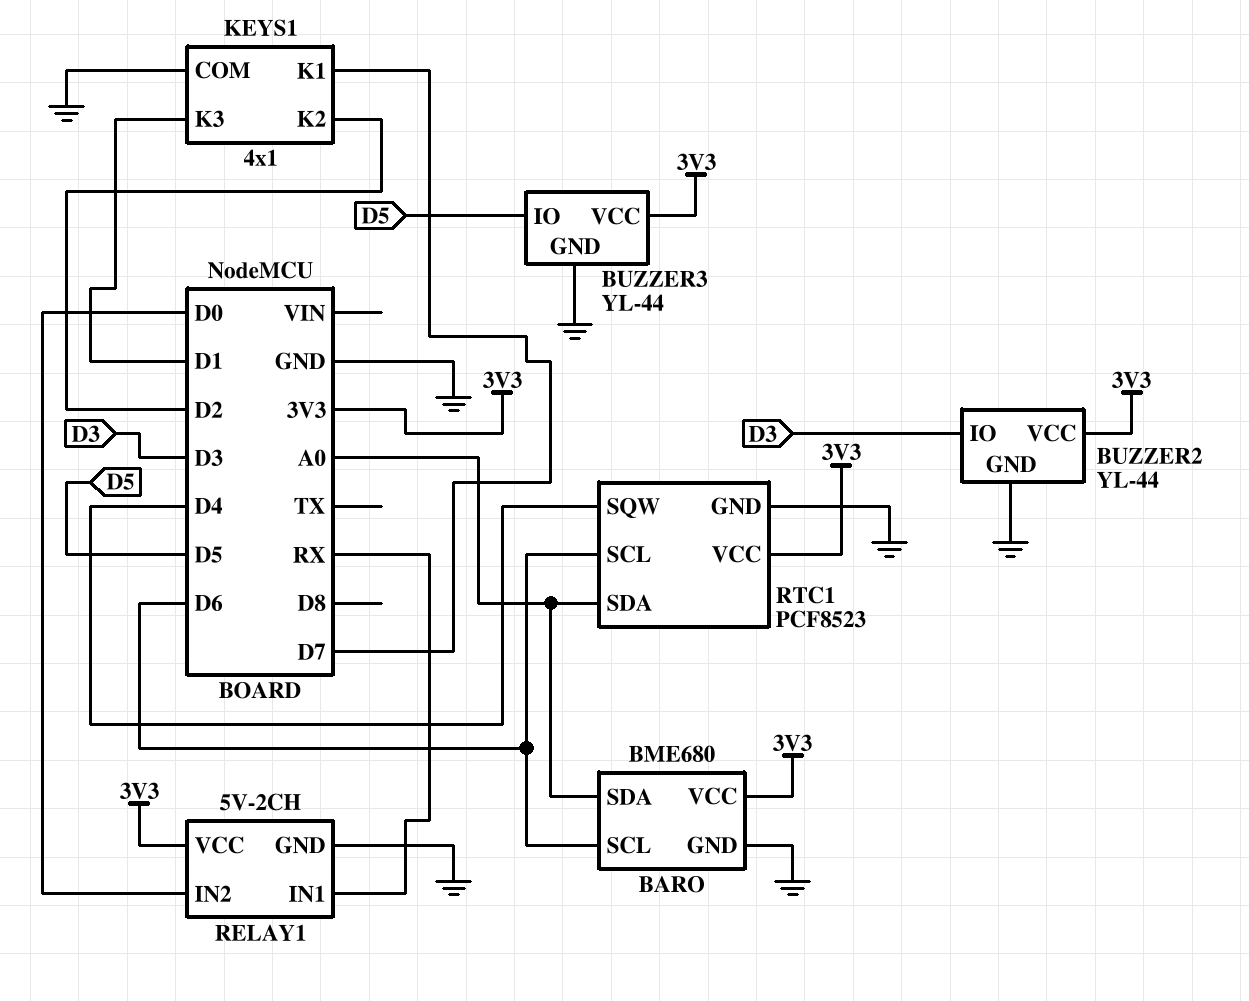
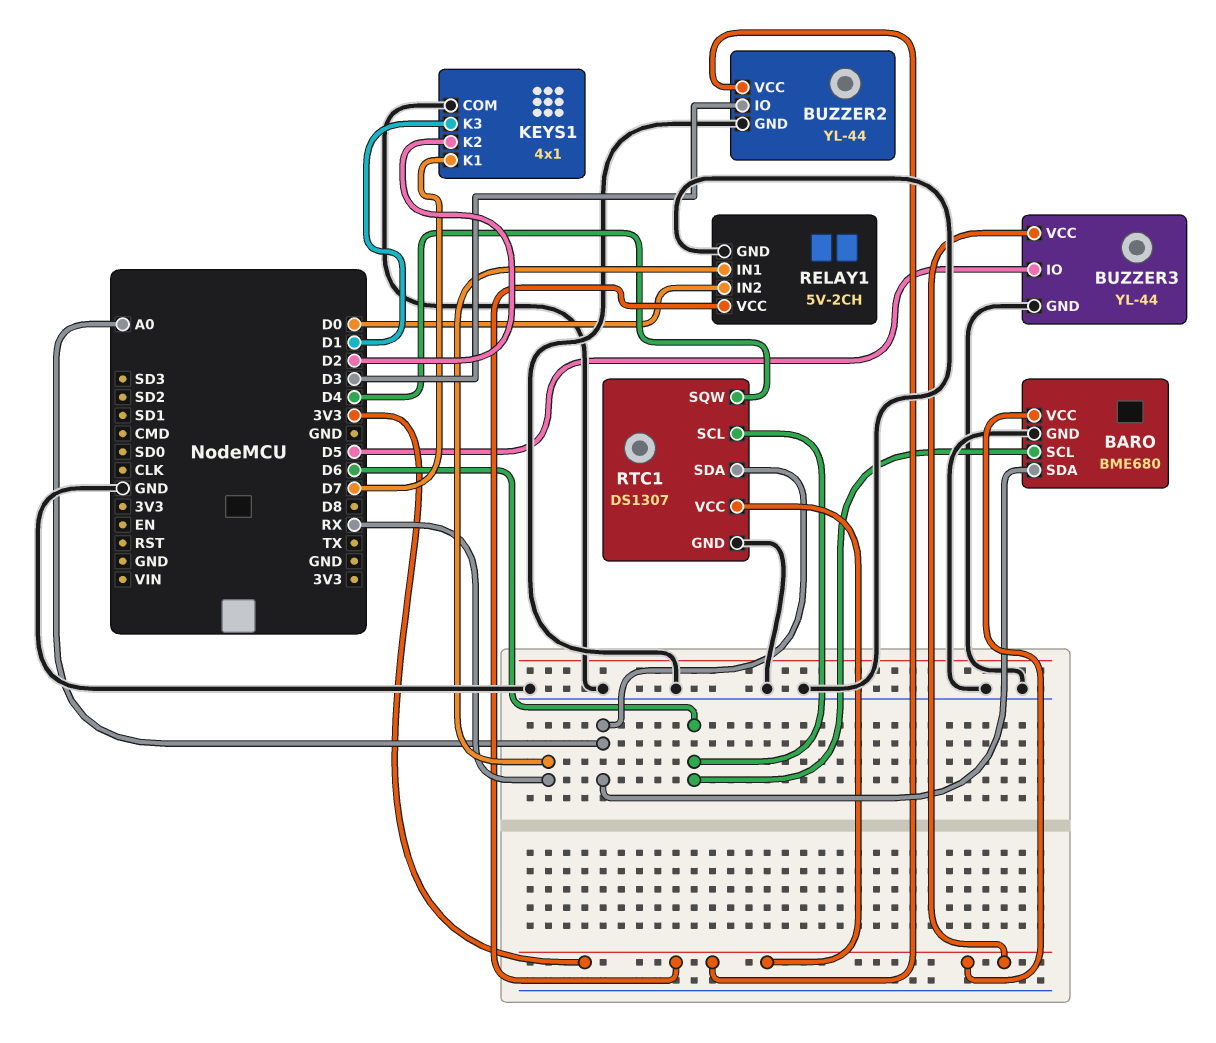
RTC1: PCF8523 -> DS1307

